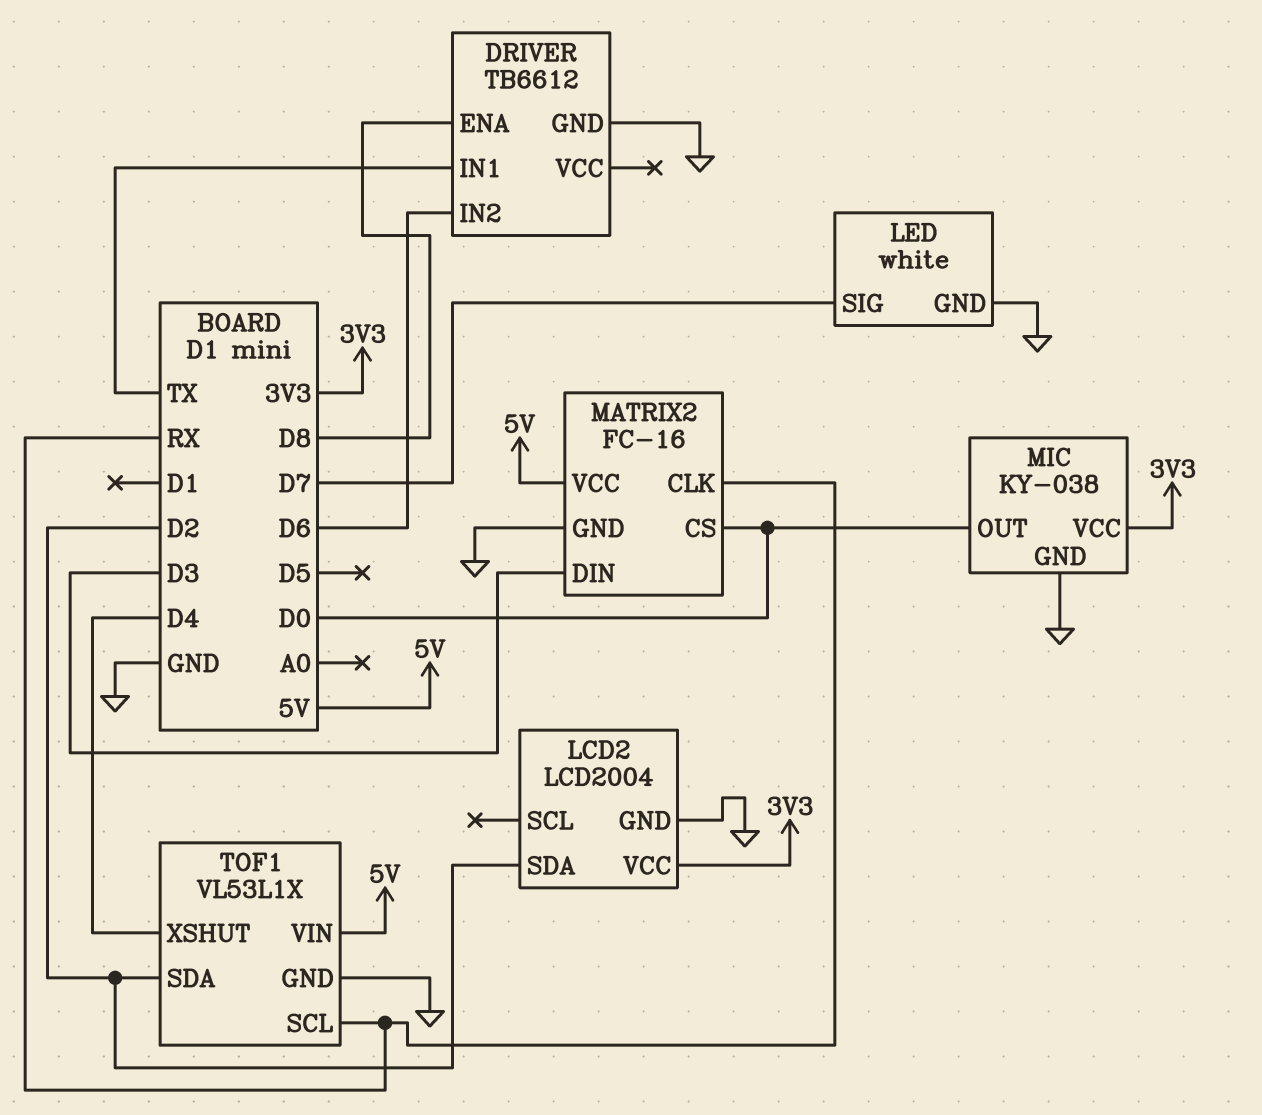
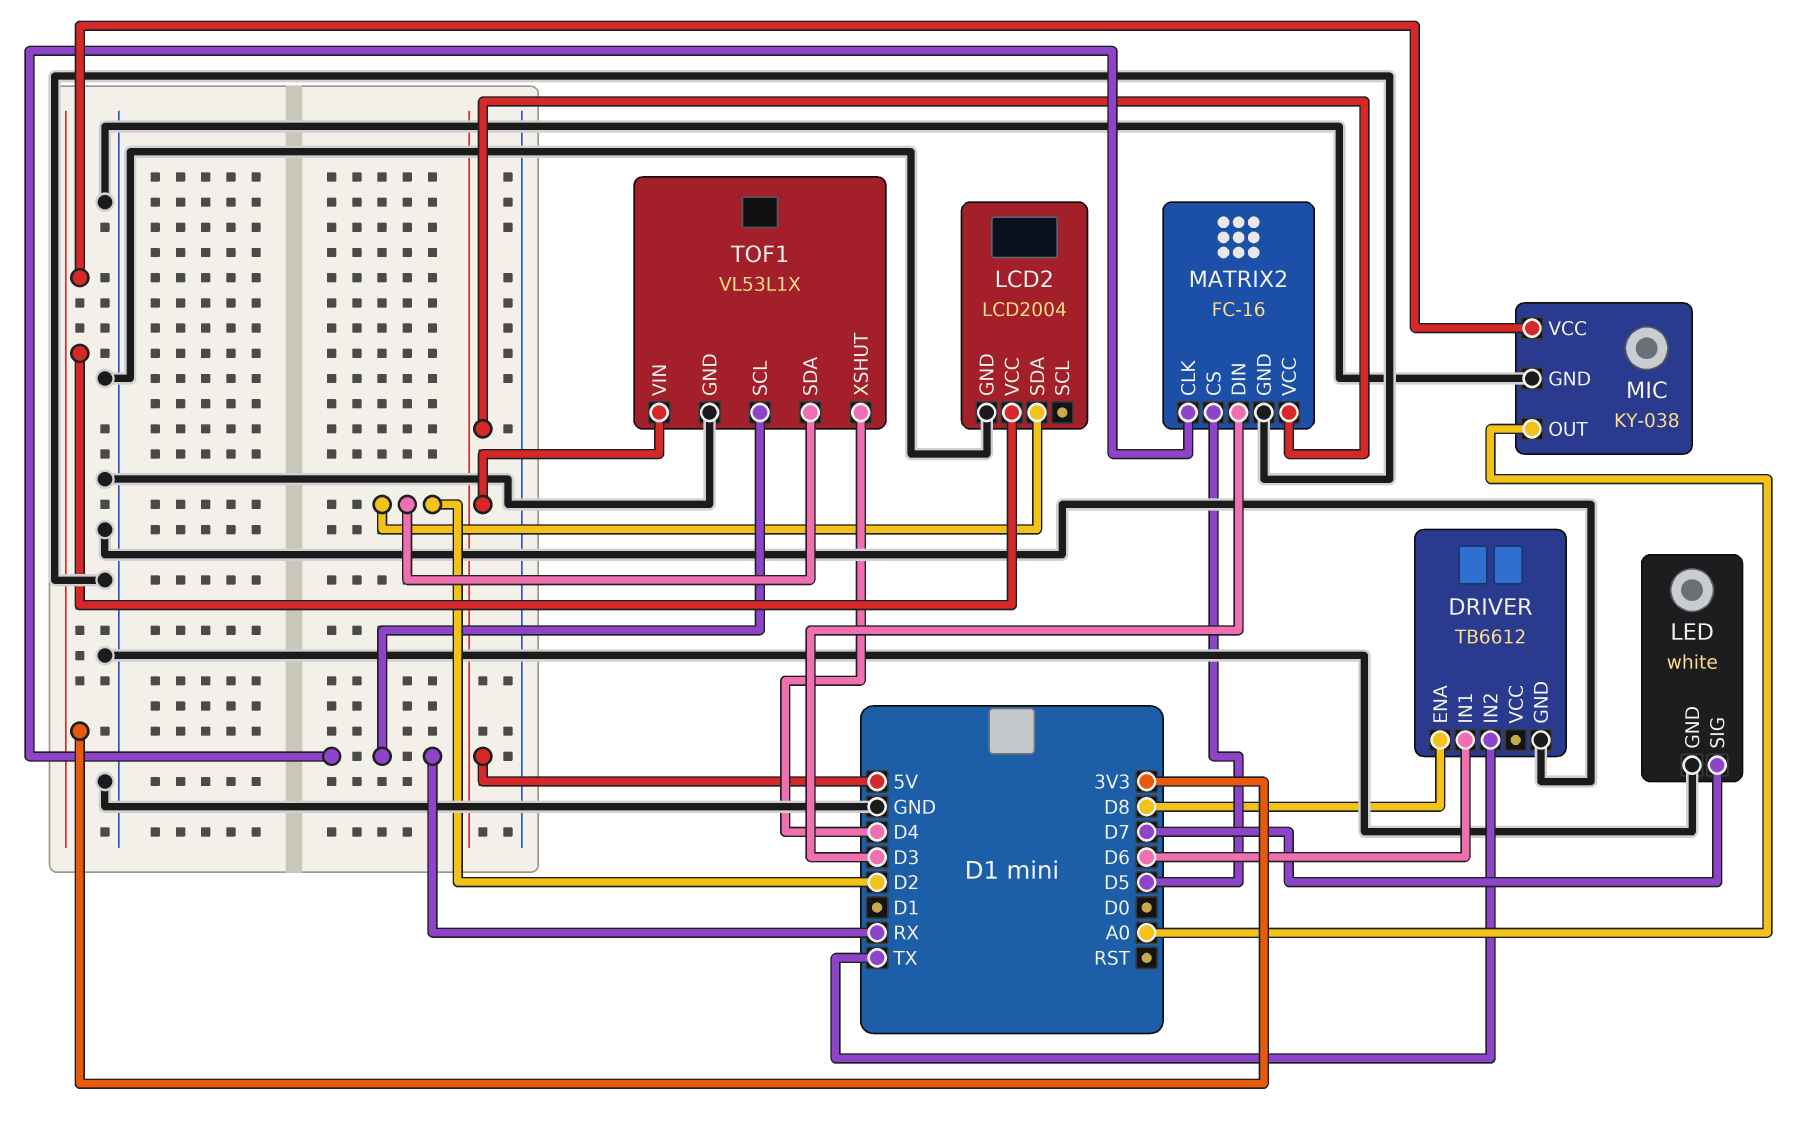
DRIVER pin IN1: TX -> D6
DRIVER pin IN2: D6 -> TX
MATRIX2 pin CS: D0 -> D5
MIC pin OUT: D0 -> A0

